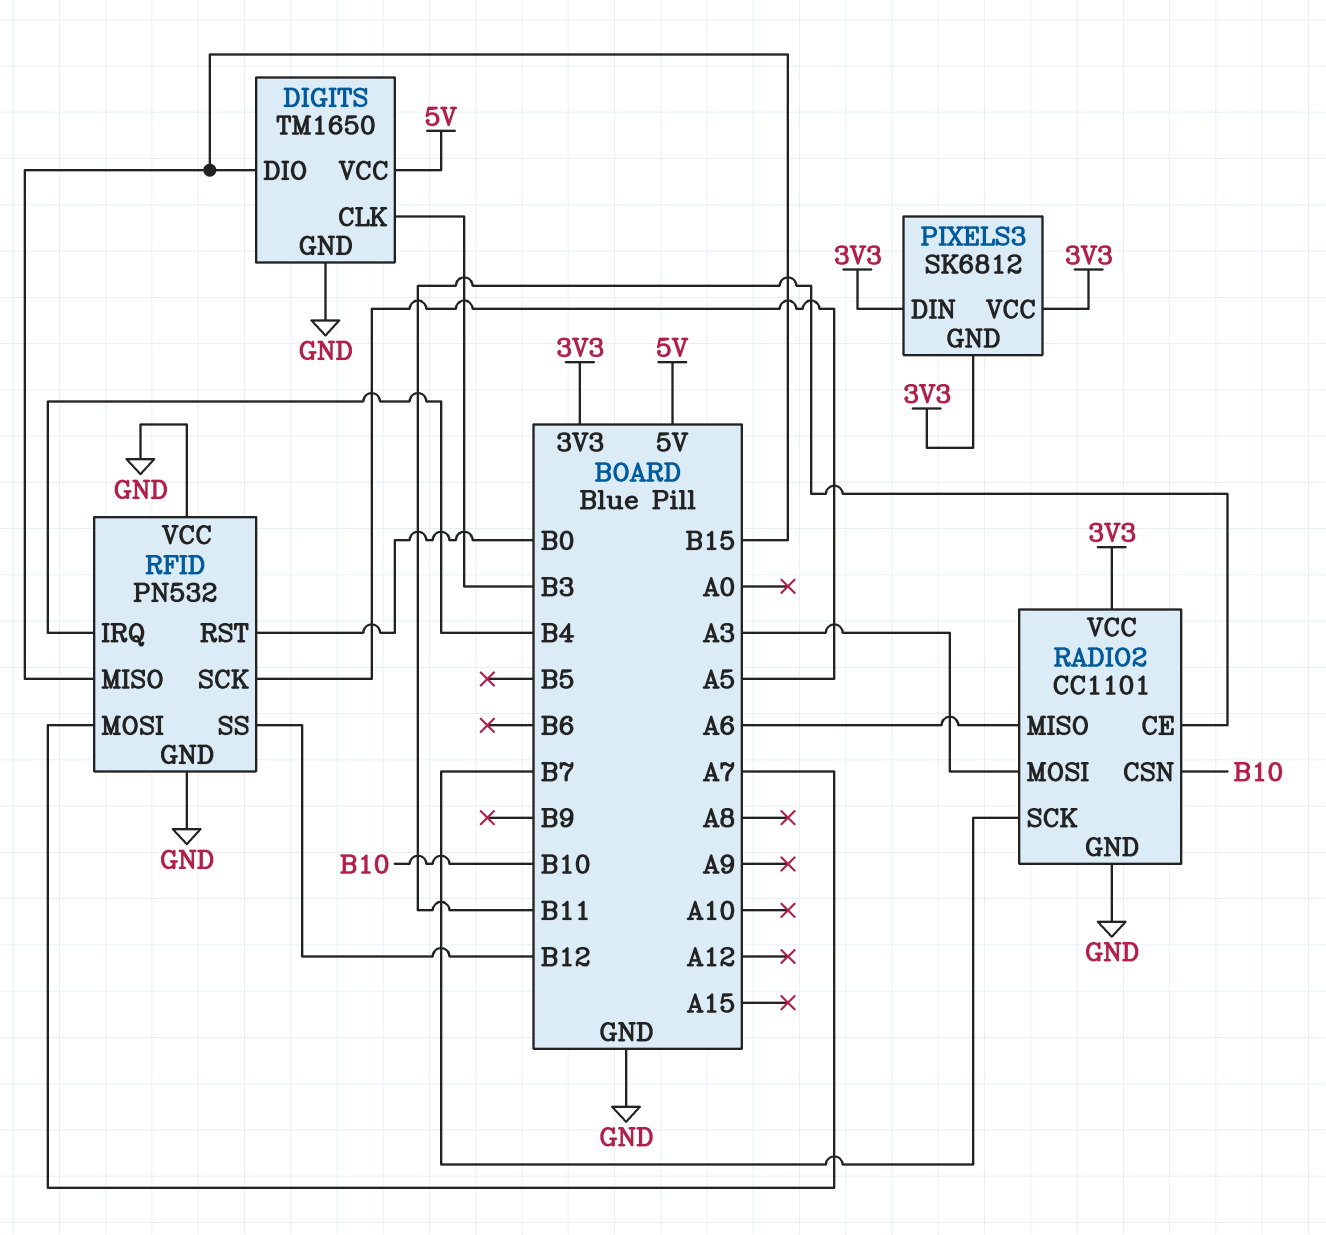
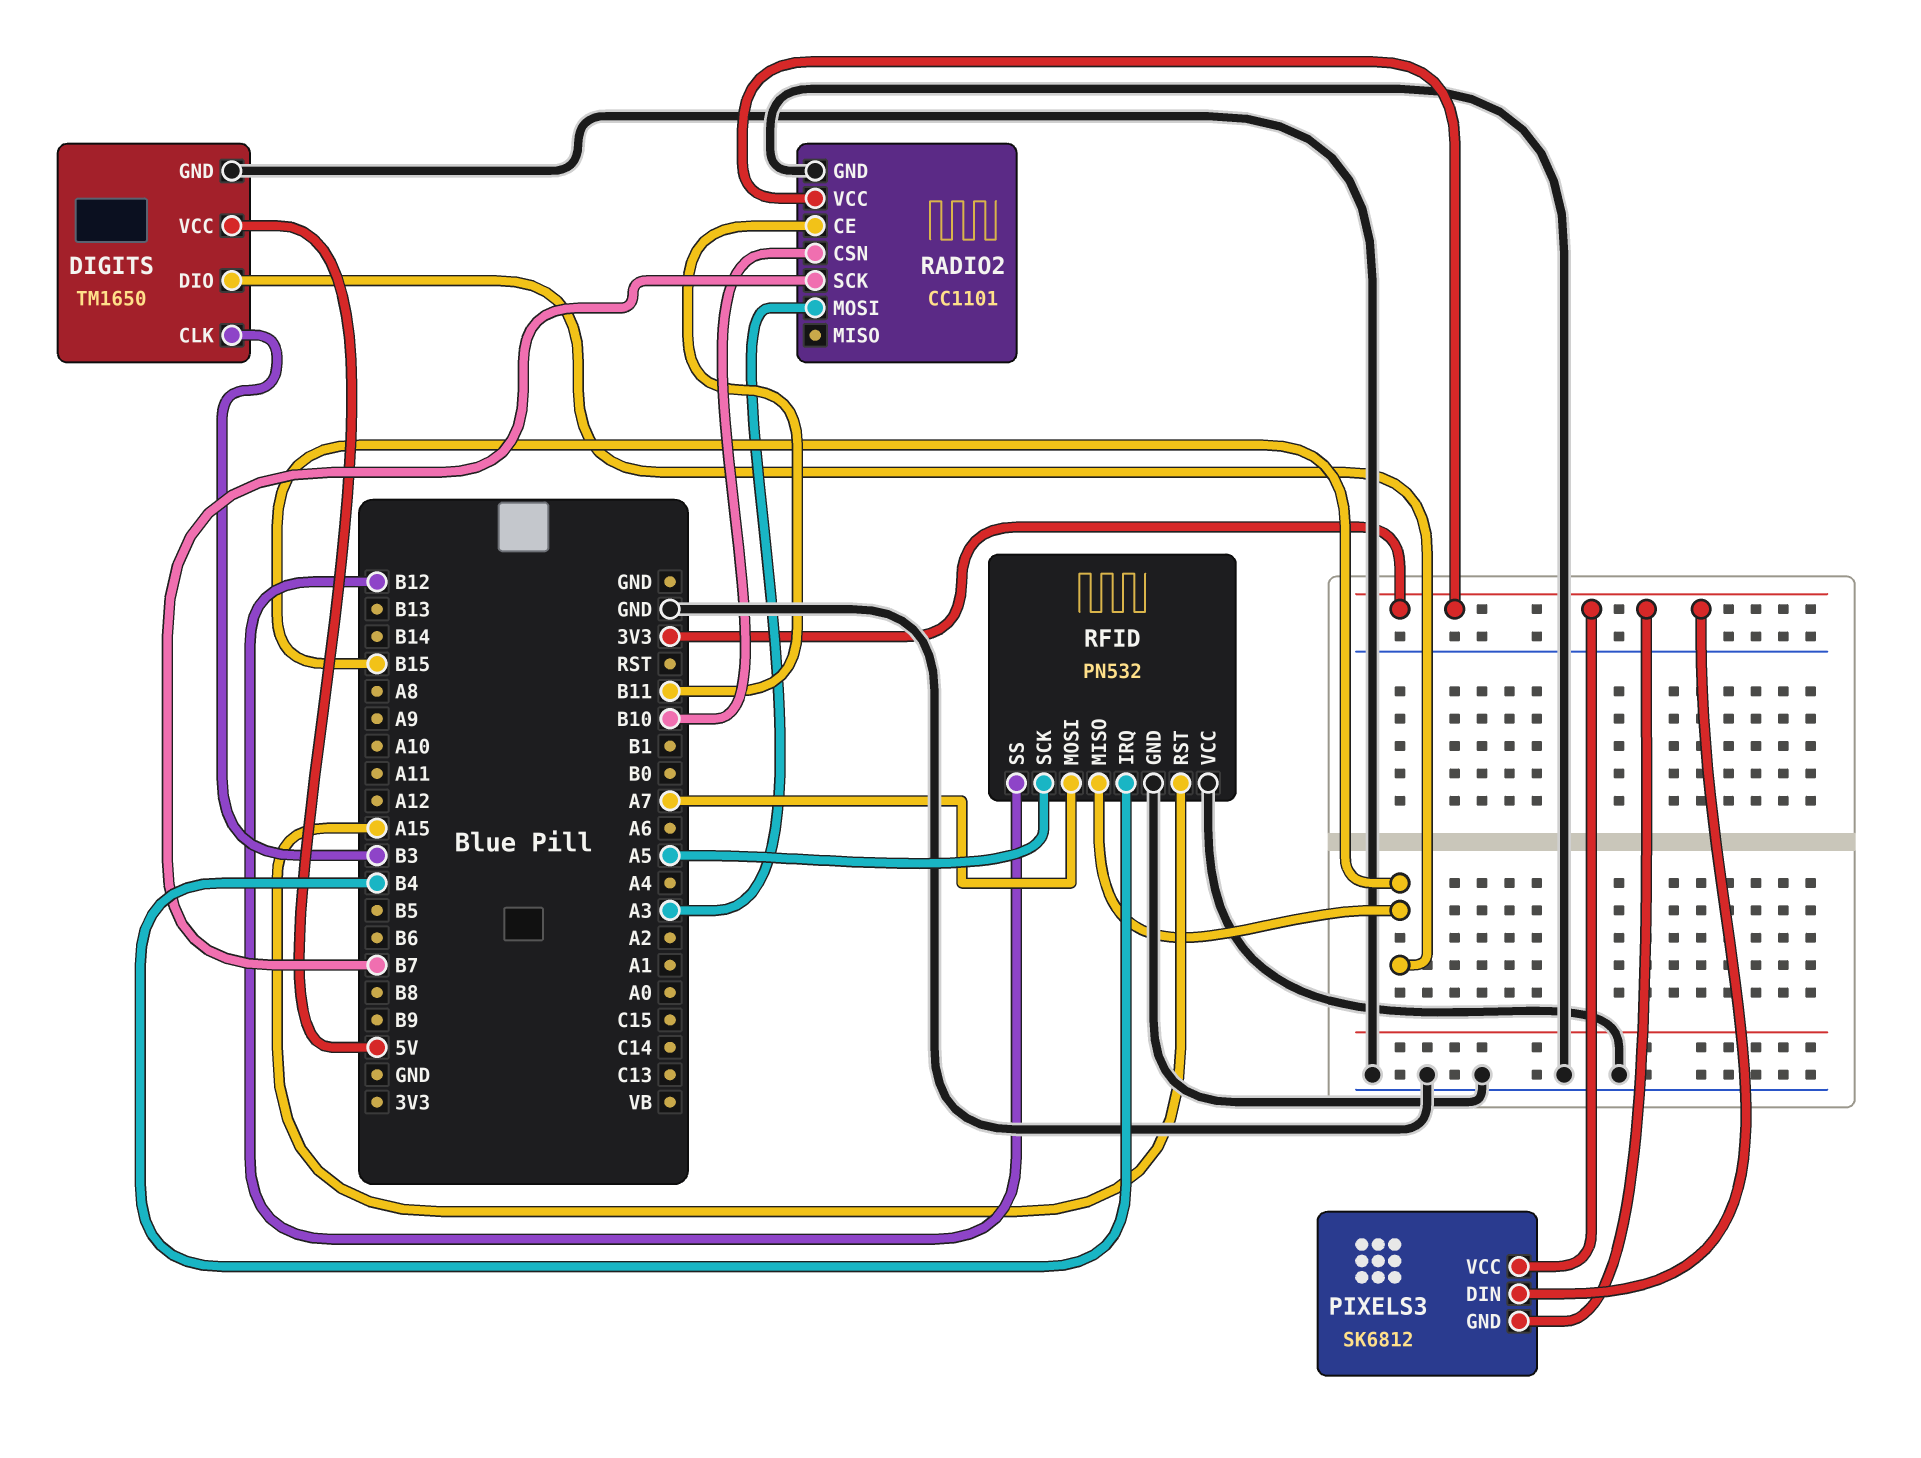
RADIO2 pin MISO: A6 -> none
RFID pin RST: B0 -> A15

